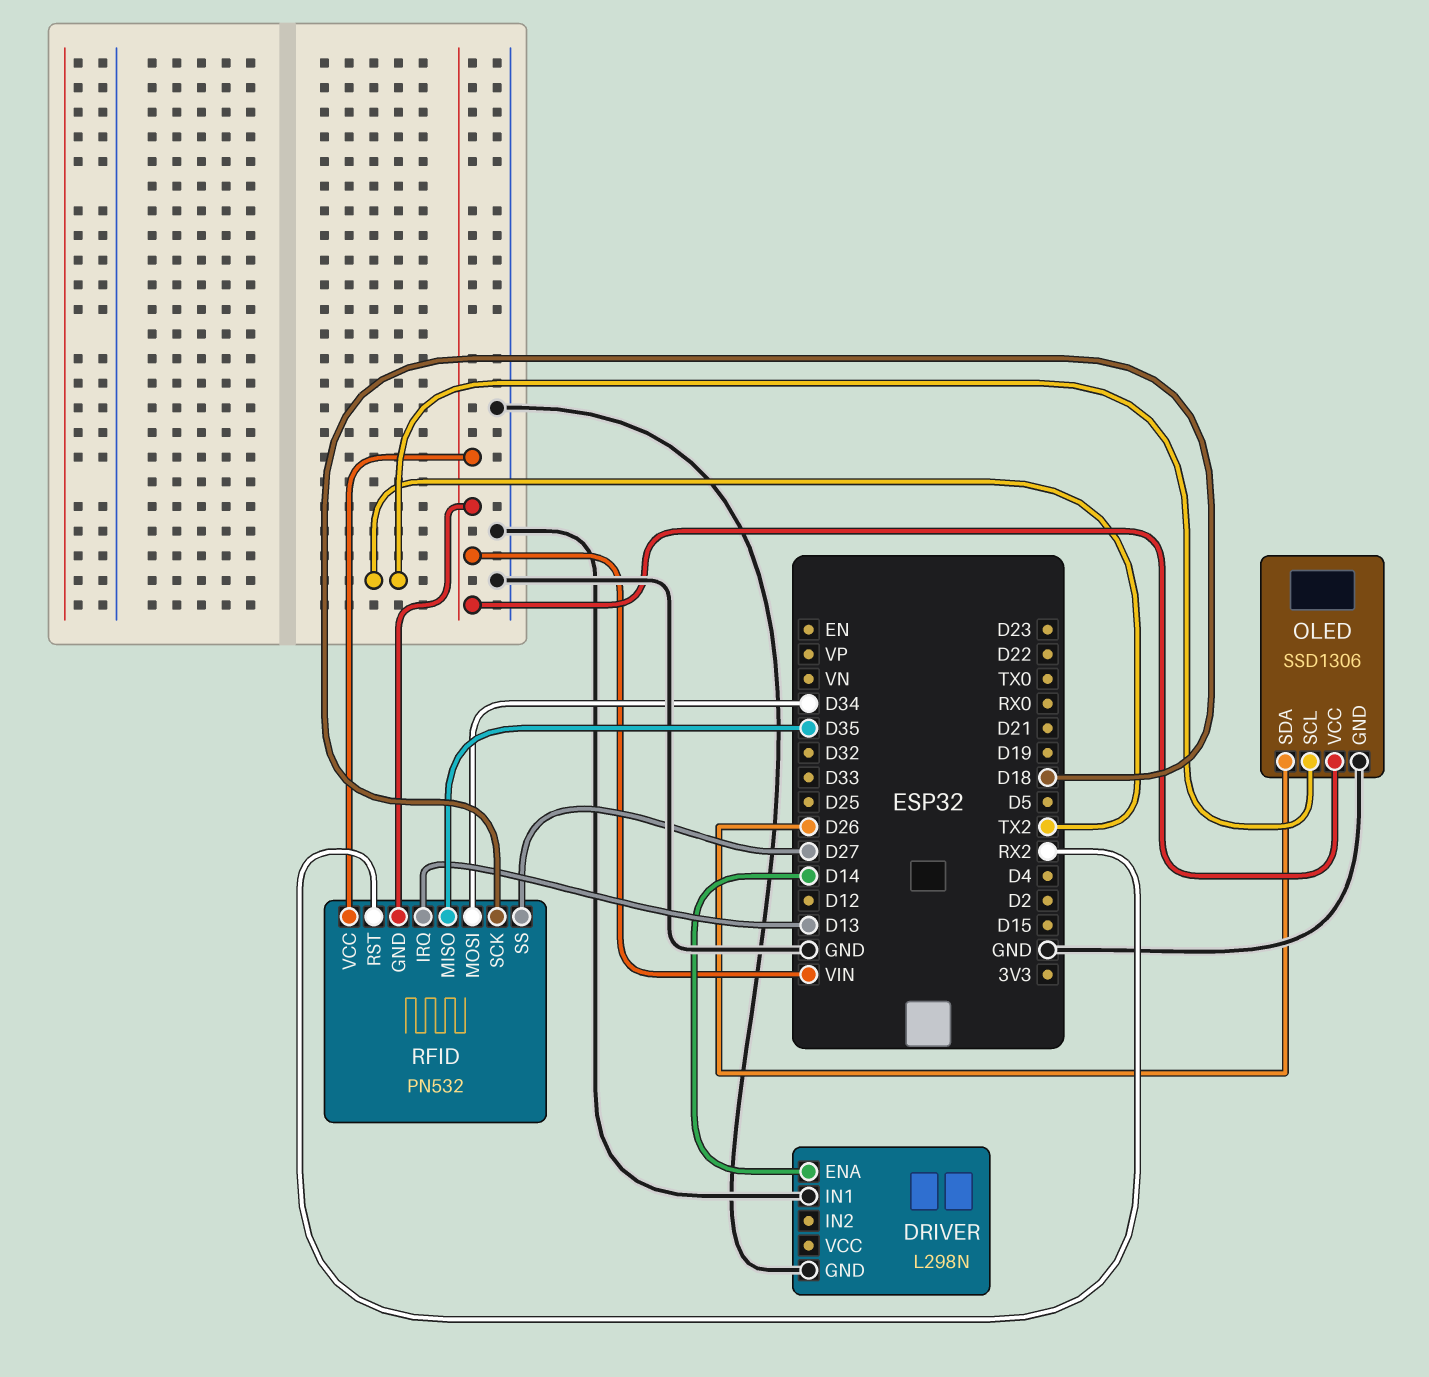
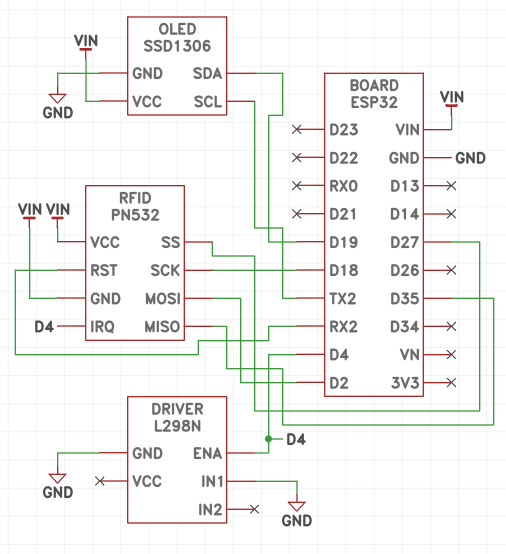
DRIVER pin ENA: D14 -> D4
OLED pin SDA: D26 -> D19
RFID pin IRQ: D13 -> D4
RFID pin MOSI: D34 -> D2

